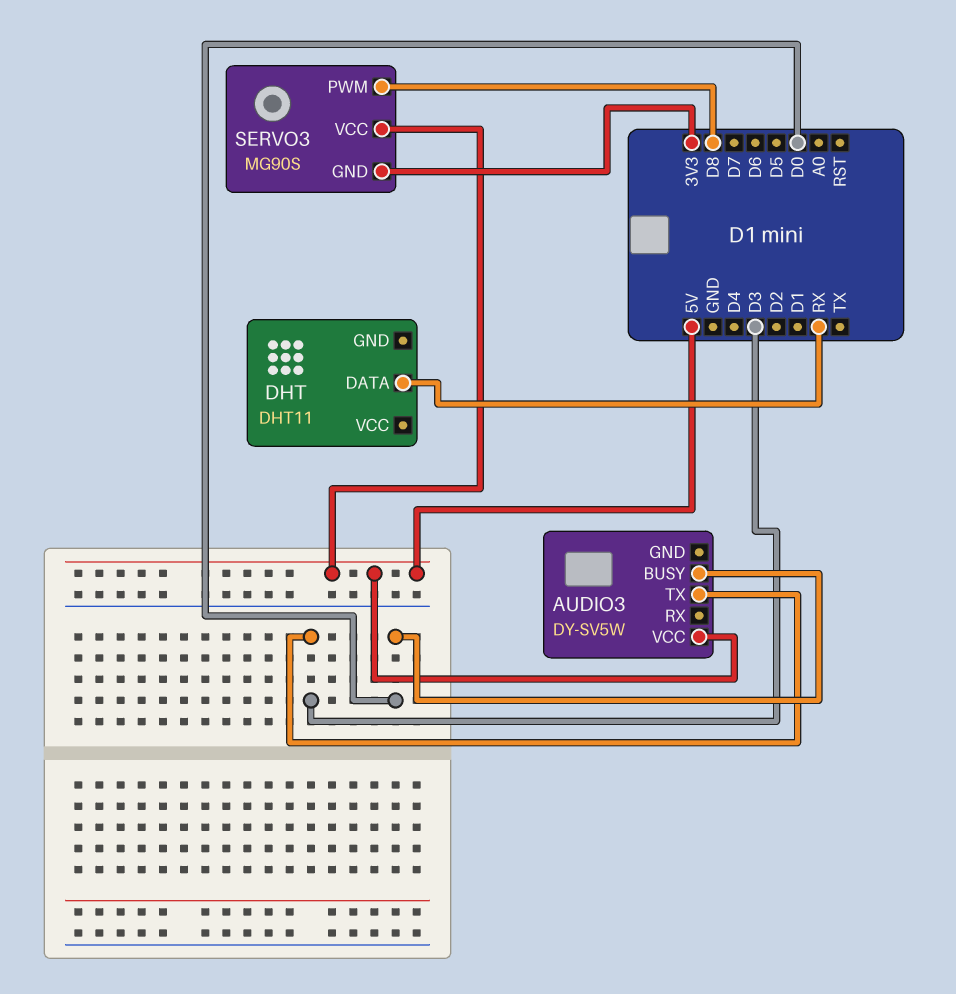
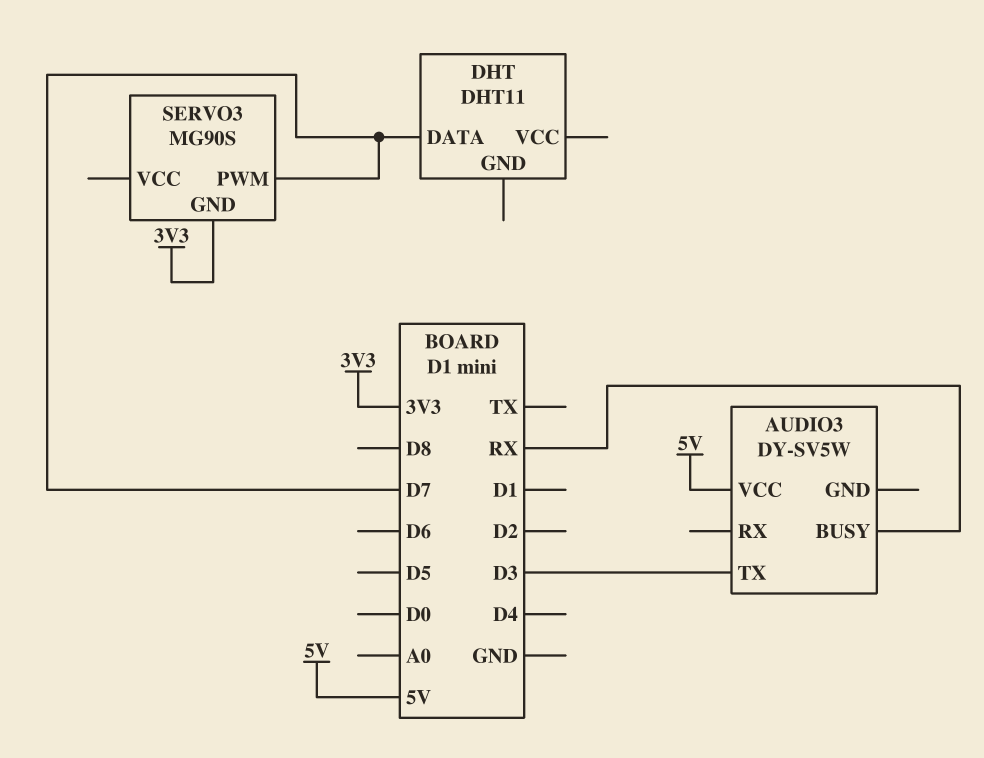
AUDIO3 pin BUSY: D0 -> RX
DHT pin DATA: RX -> D7
SERVO3 pin PWM: D8 -> D7
SERVO3 pin VCC: 5V -> none

